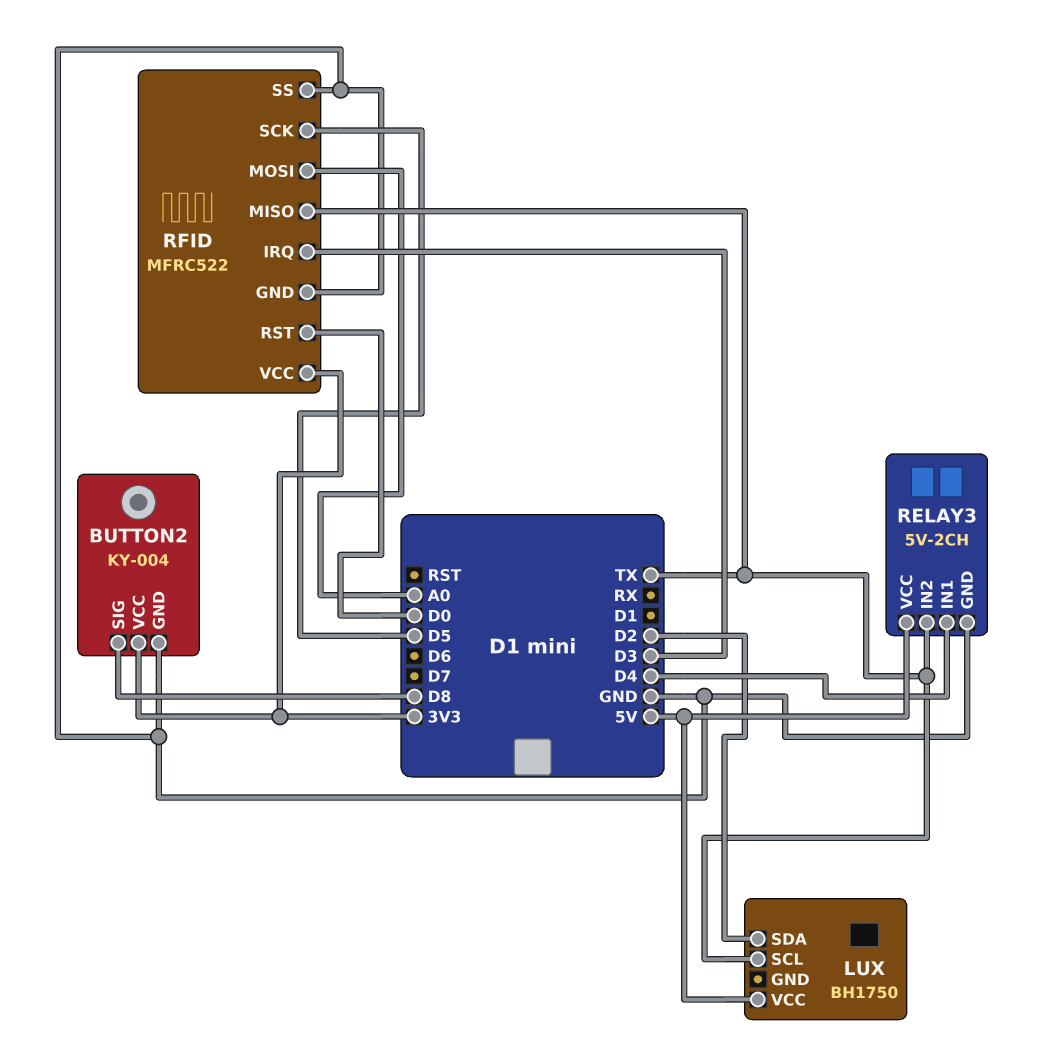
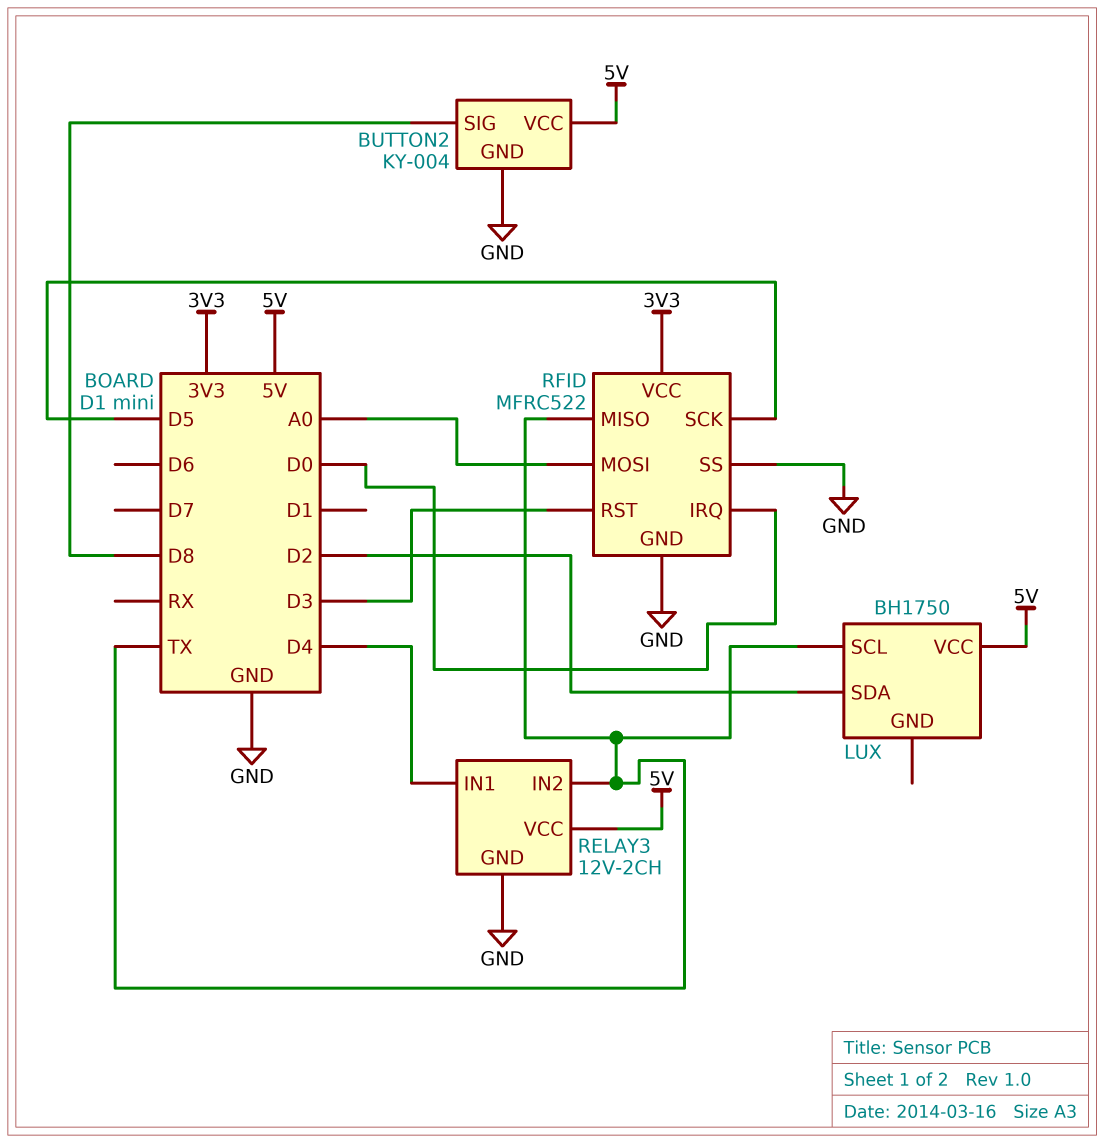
BUTTON2 pin VCC: 3V3 -> 5V
RELAY3: 5V-2CH -> 12V-2CH
RFID pin IRQ: D3 -> D0
RFID pin RST: D0 -> D3

